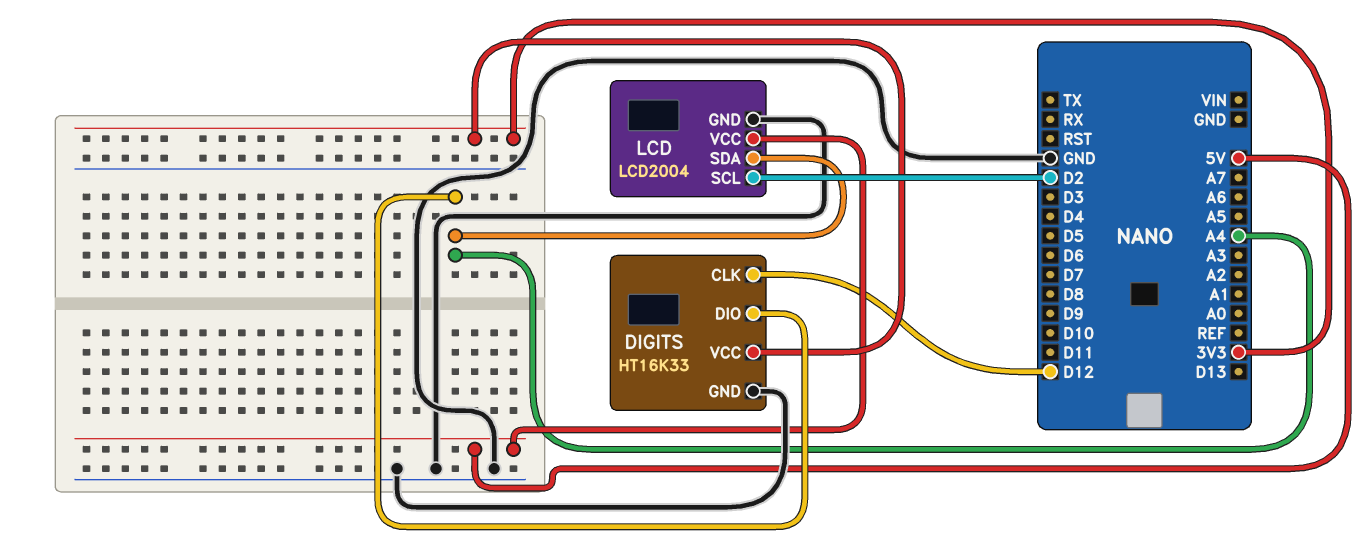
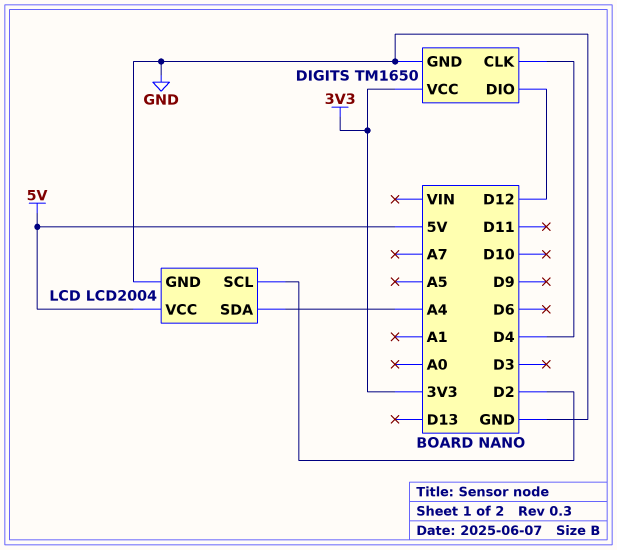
DIGITS: HT16K33 -> TM1650
DIGITS pin CLK: D12 -> D4
DIGITS pin DIO: A4 -> D12

